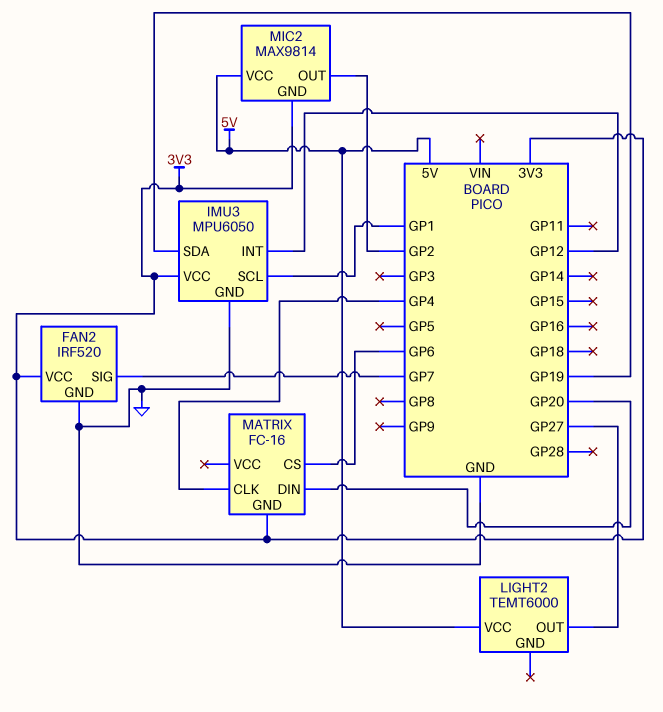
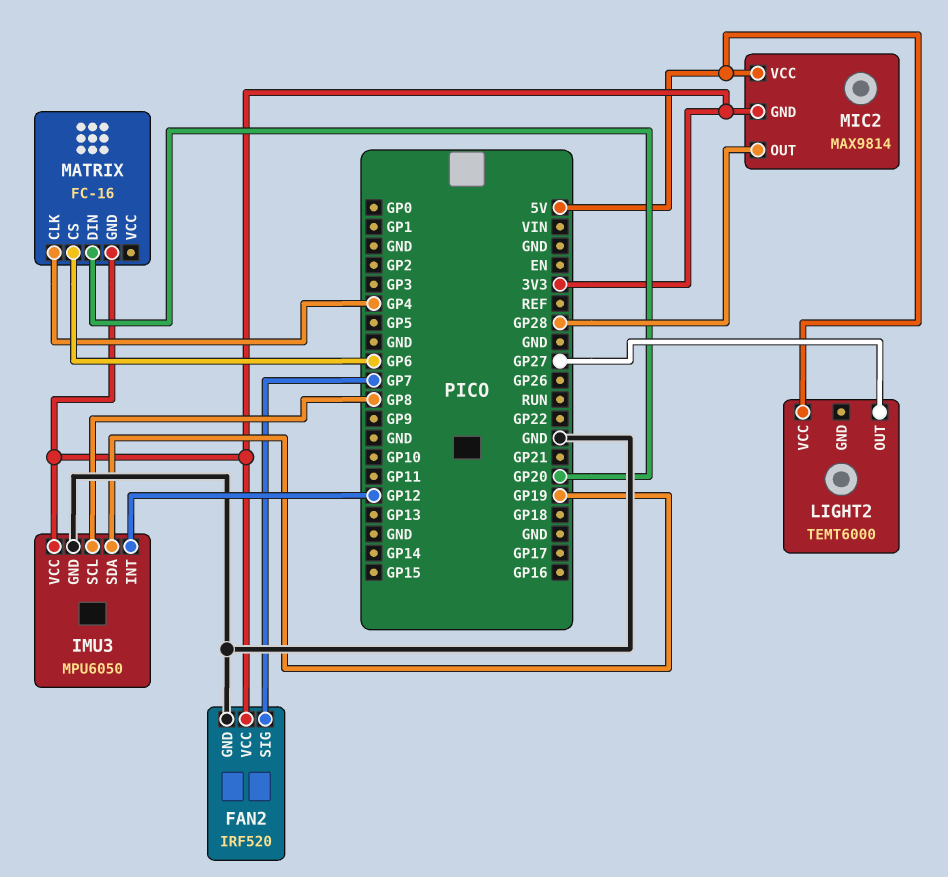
IMU3 pin SCL: GP1 -> GP8
MIC2 pin OUT: GP2 -> GP28

